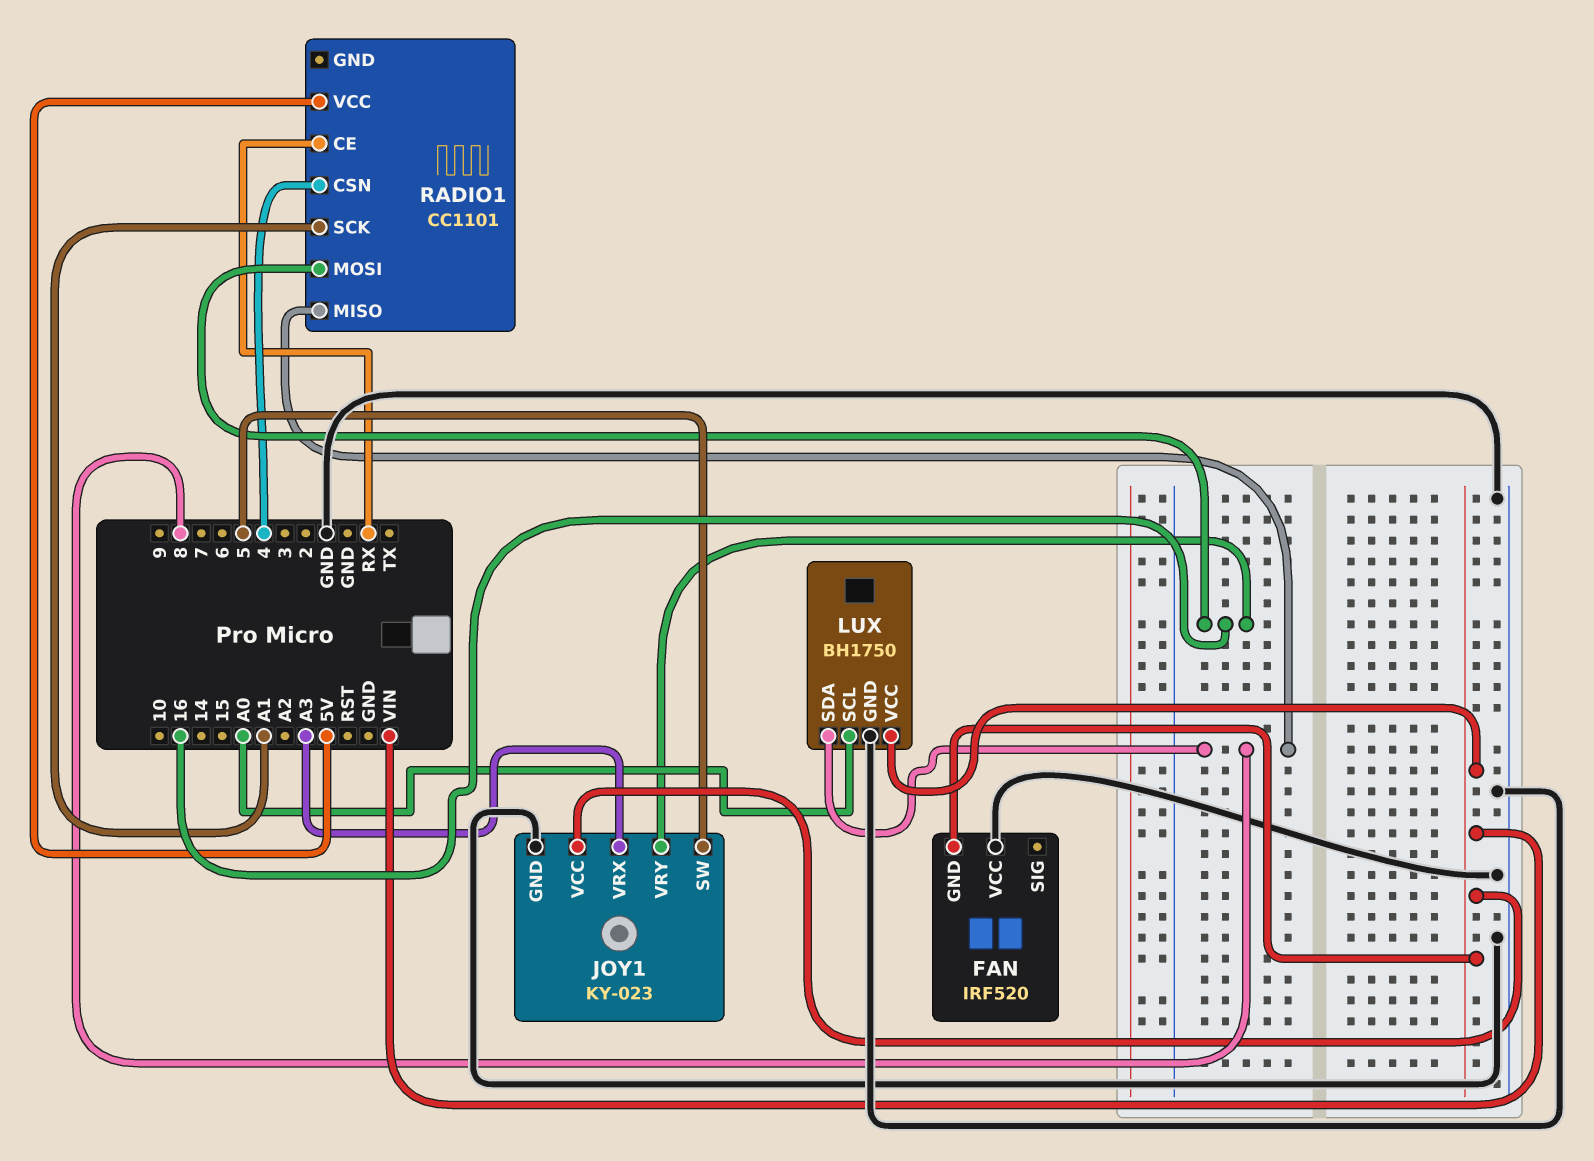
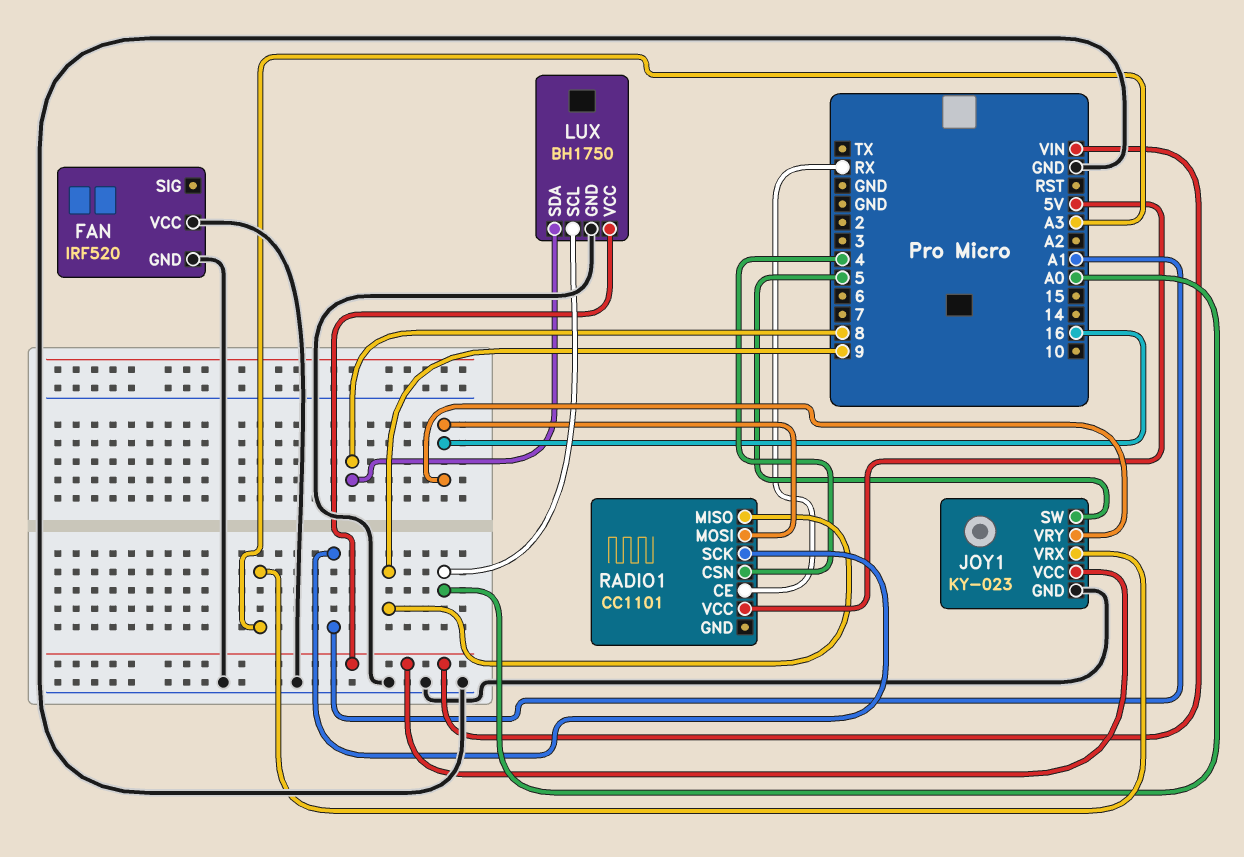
FAN pin GND: VIN -> GND
RADIO1 pin MISO: 8 -> 9

